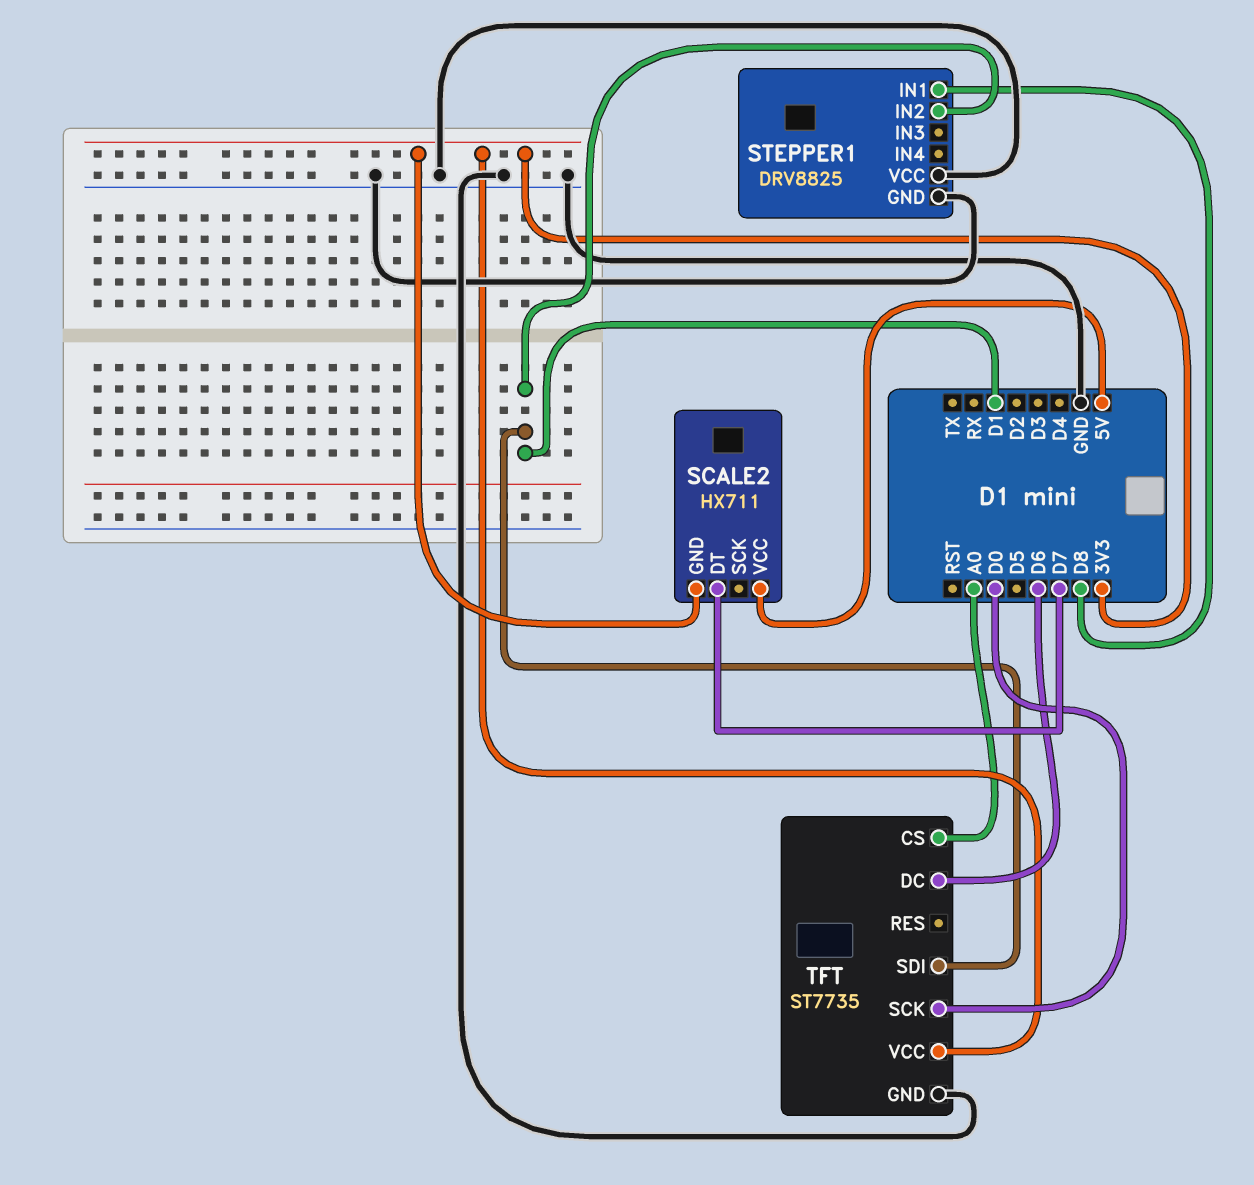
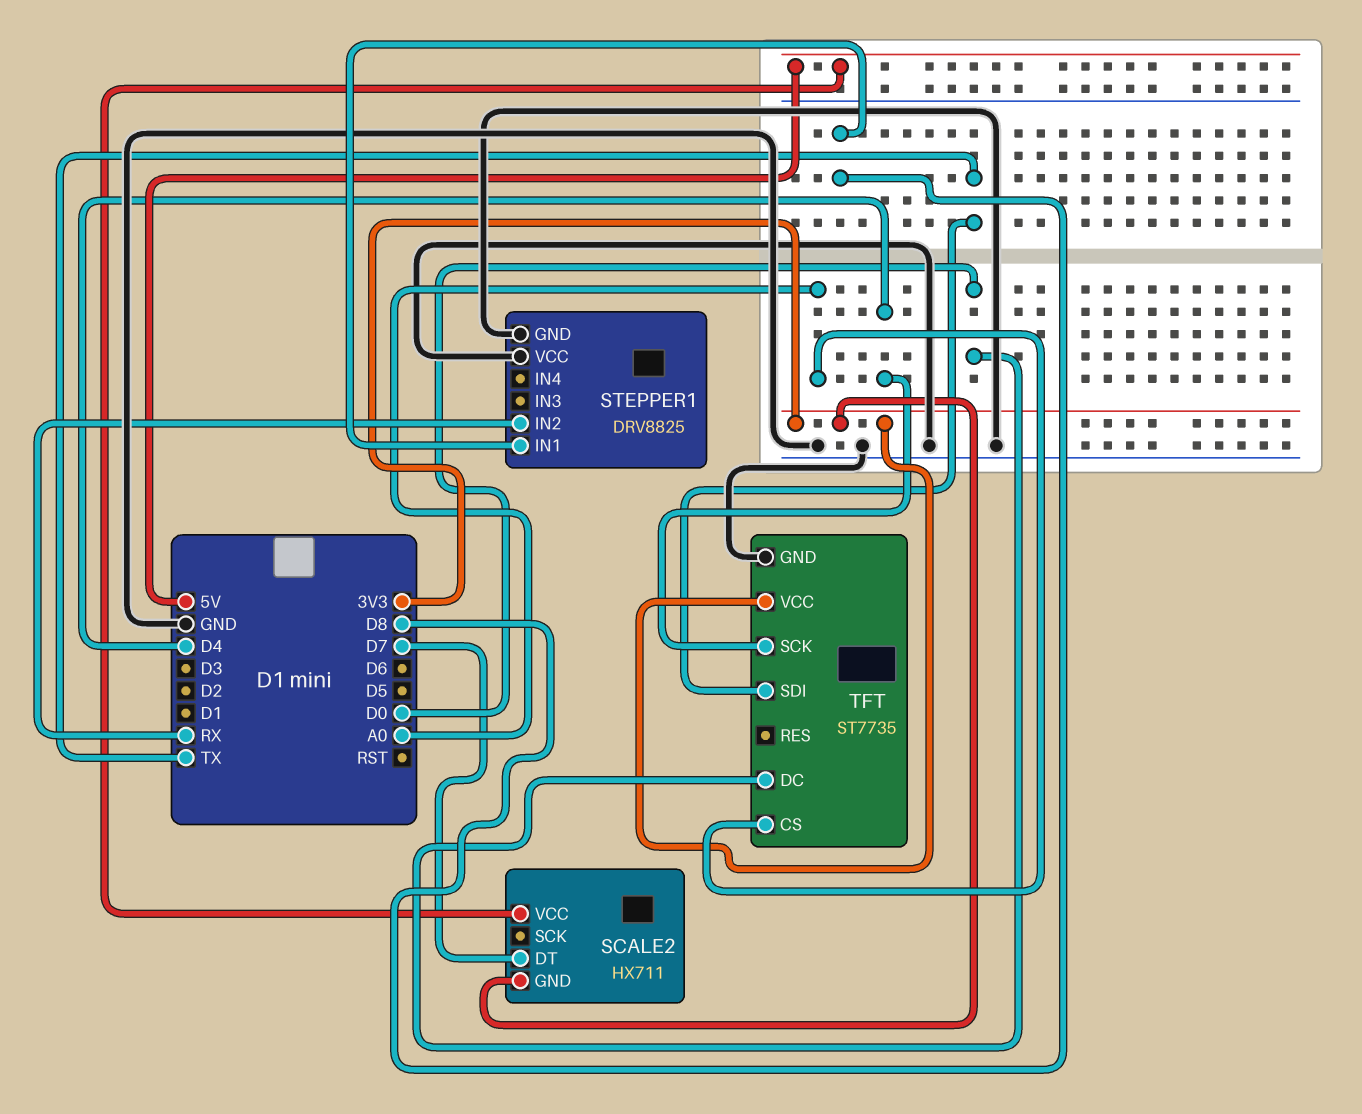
STEPPER1 pin IN2: D1 -> RX
TFT pin DC: D6 -> D0
TFT pin SCK: D0 -> D4
TFT pin SDI: D1 -> TX

